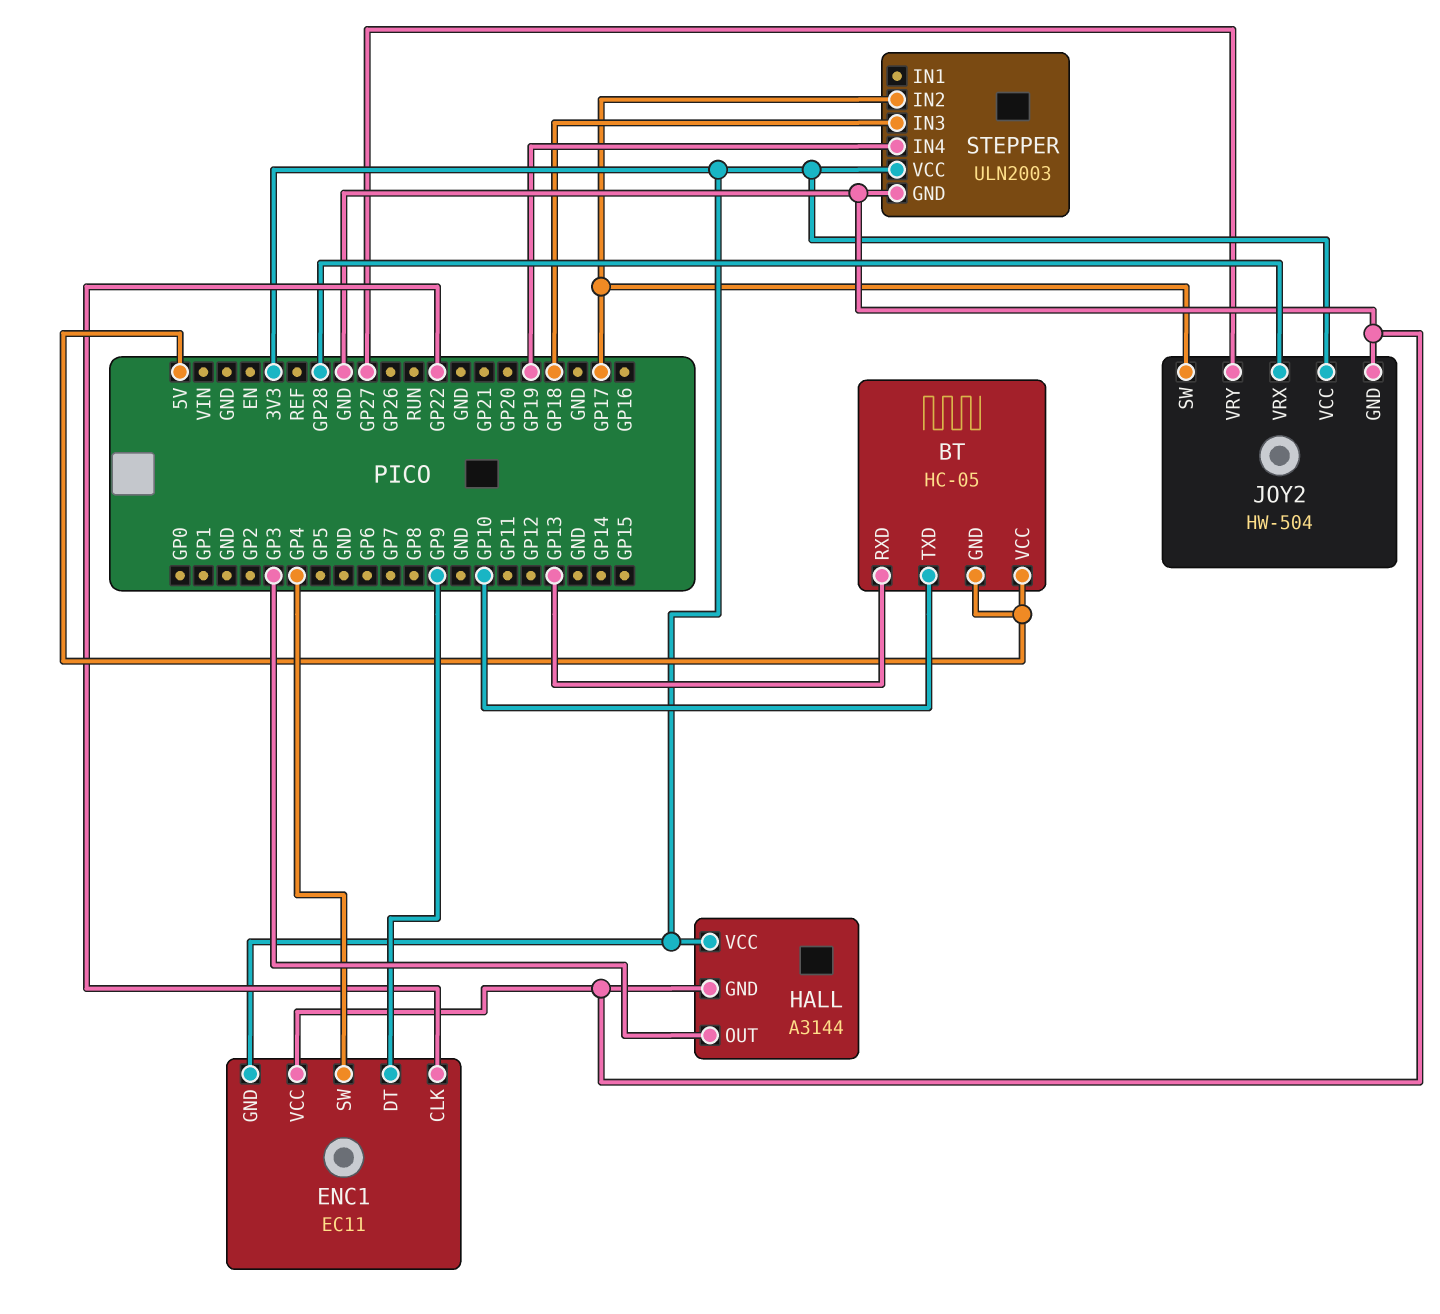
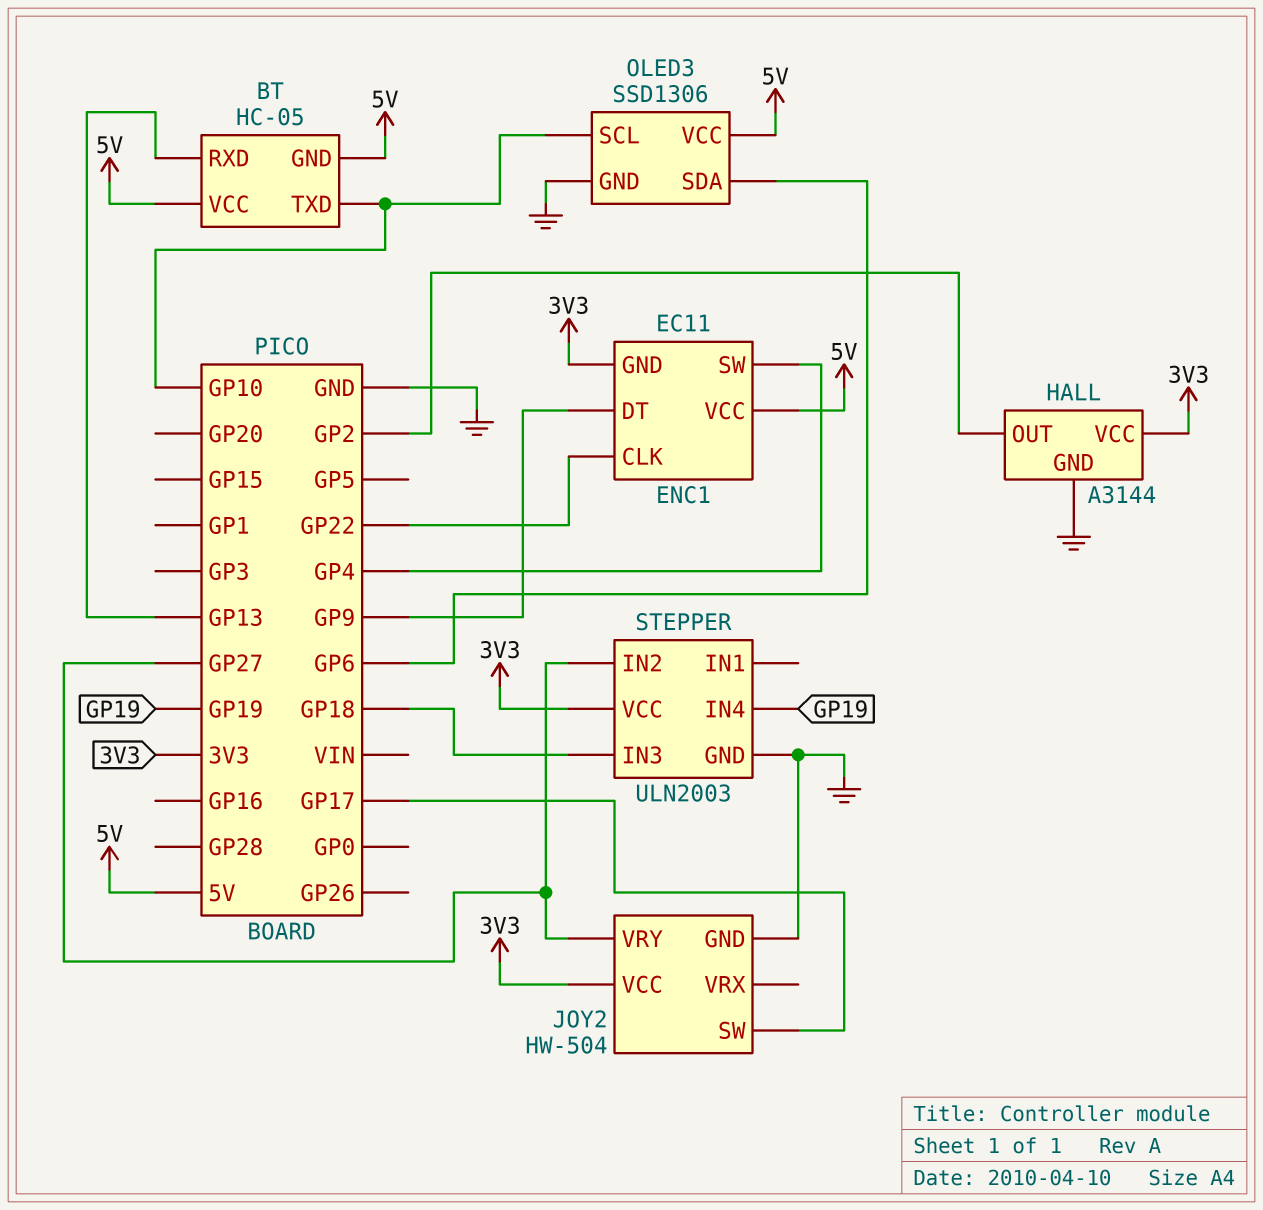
ENC1 pin VCC: GND -> 5V
HALL pin OUT: GP3 -> GP2
JOY2 pin VRX: GP28 -> none
OLED3: none -> SSD1306
OLED3 pin GND: none -> GND
OLED3 pin SCL: none -> GP10
OLED3 pin SDA: none -> GP6
OLED3 pin VCC: none -> 5V
STEPPER pin IN2: GP17 -> GP27

